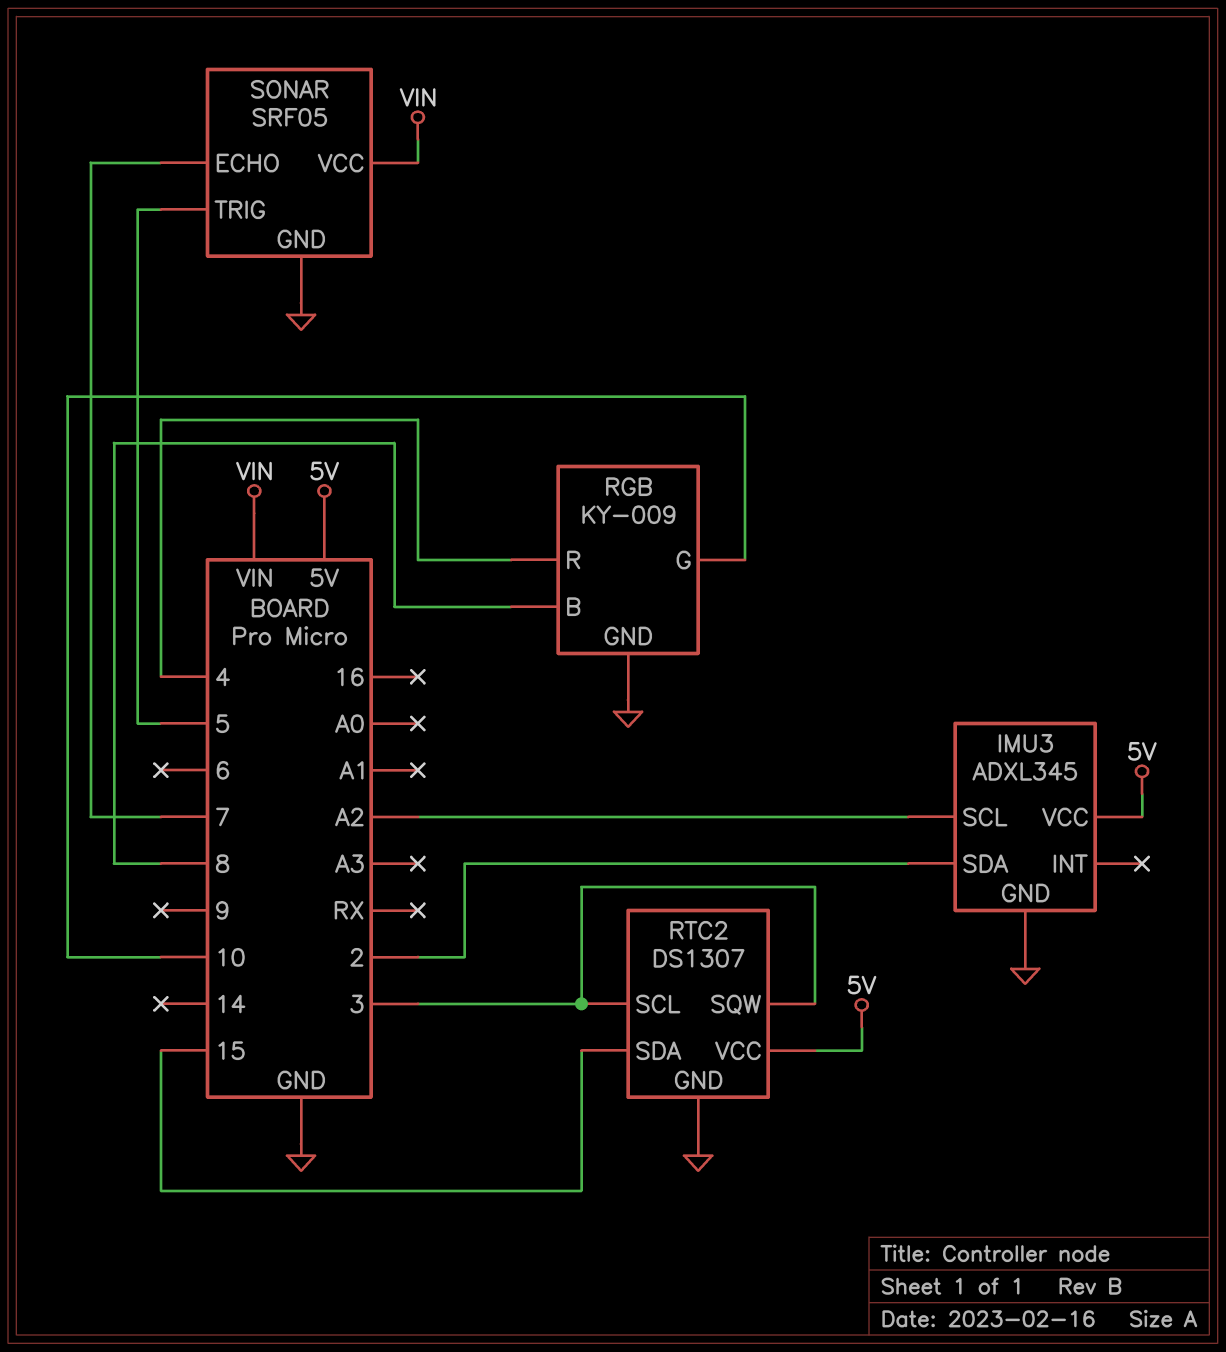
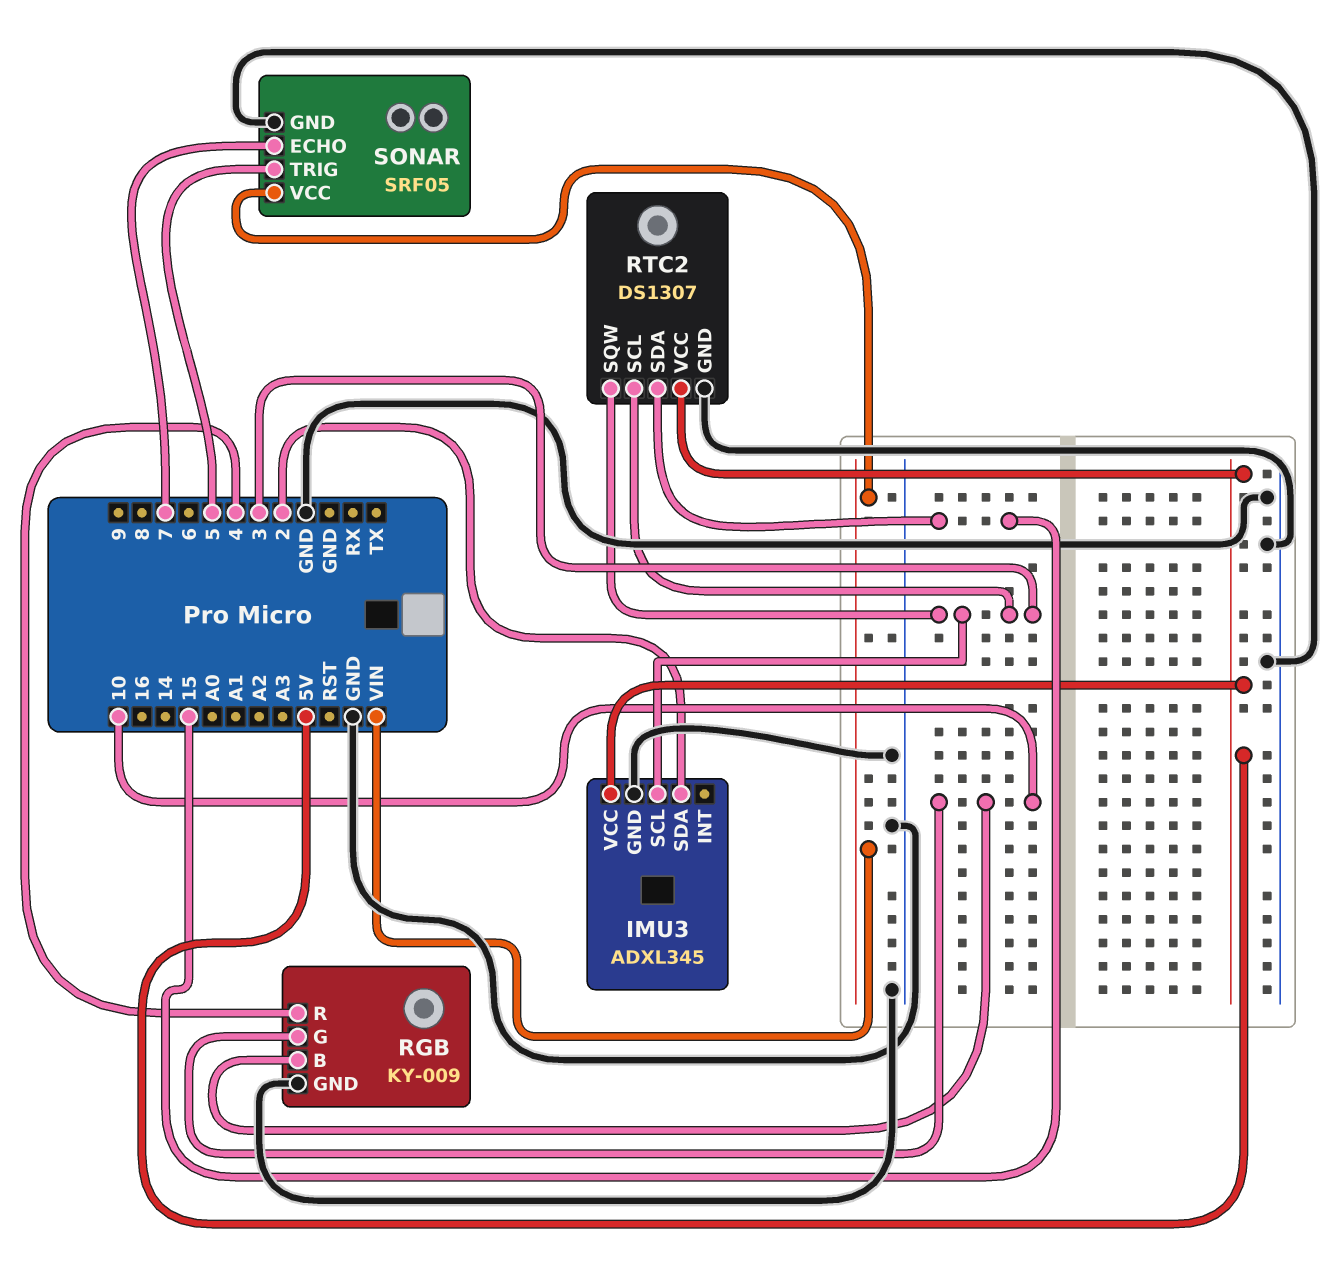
IMU3 pin SCL: A2 -> 3
RGB pin B: 8 -> 10

